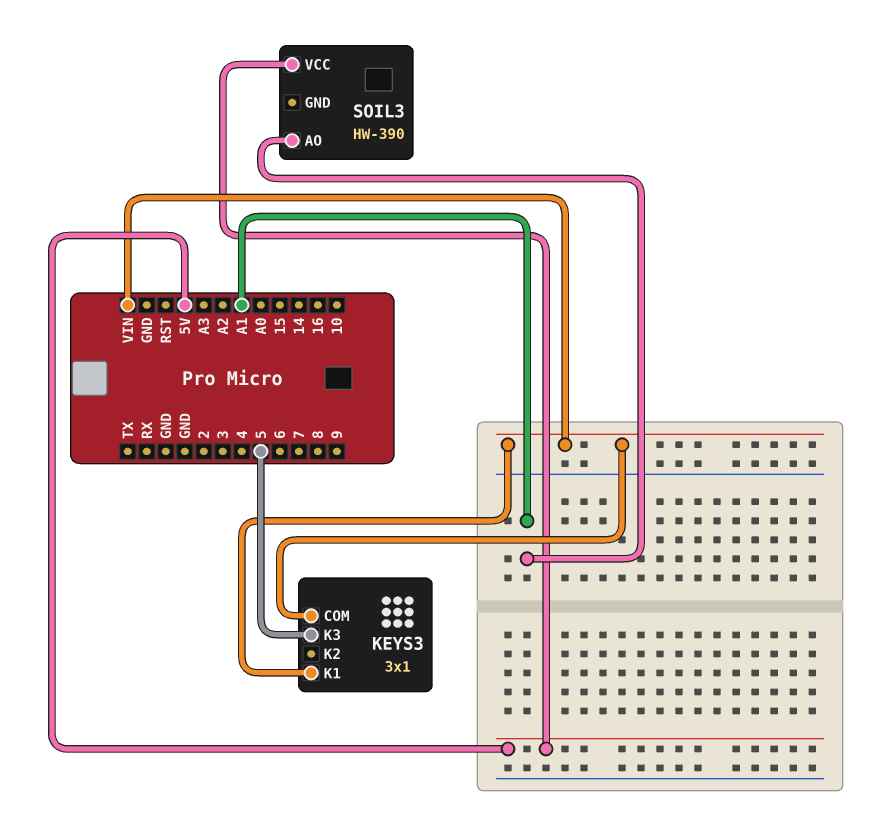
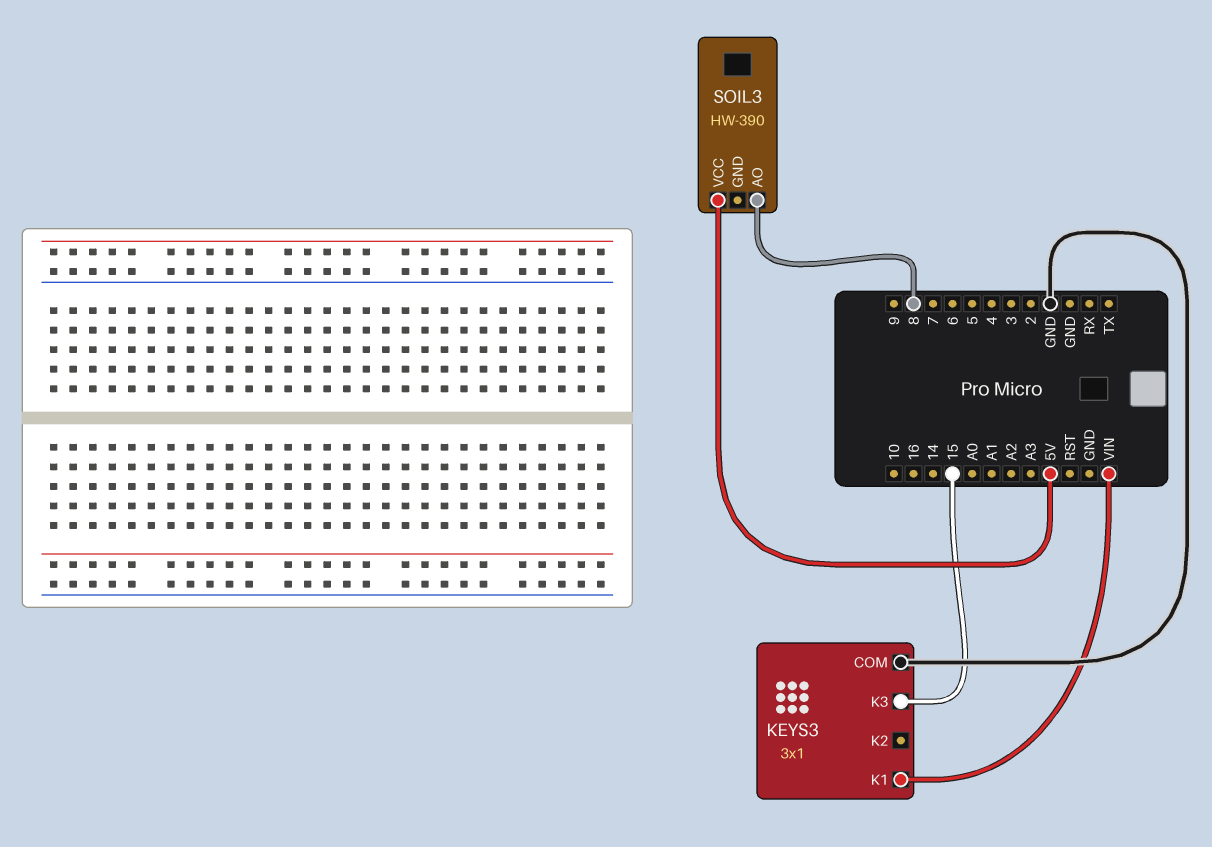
KEYS3 pin COM: VIN -> GND
KEYS3 pin K3: 5 -> 15
SOIL3 pin AO: A1 -> 8

